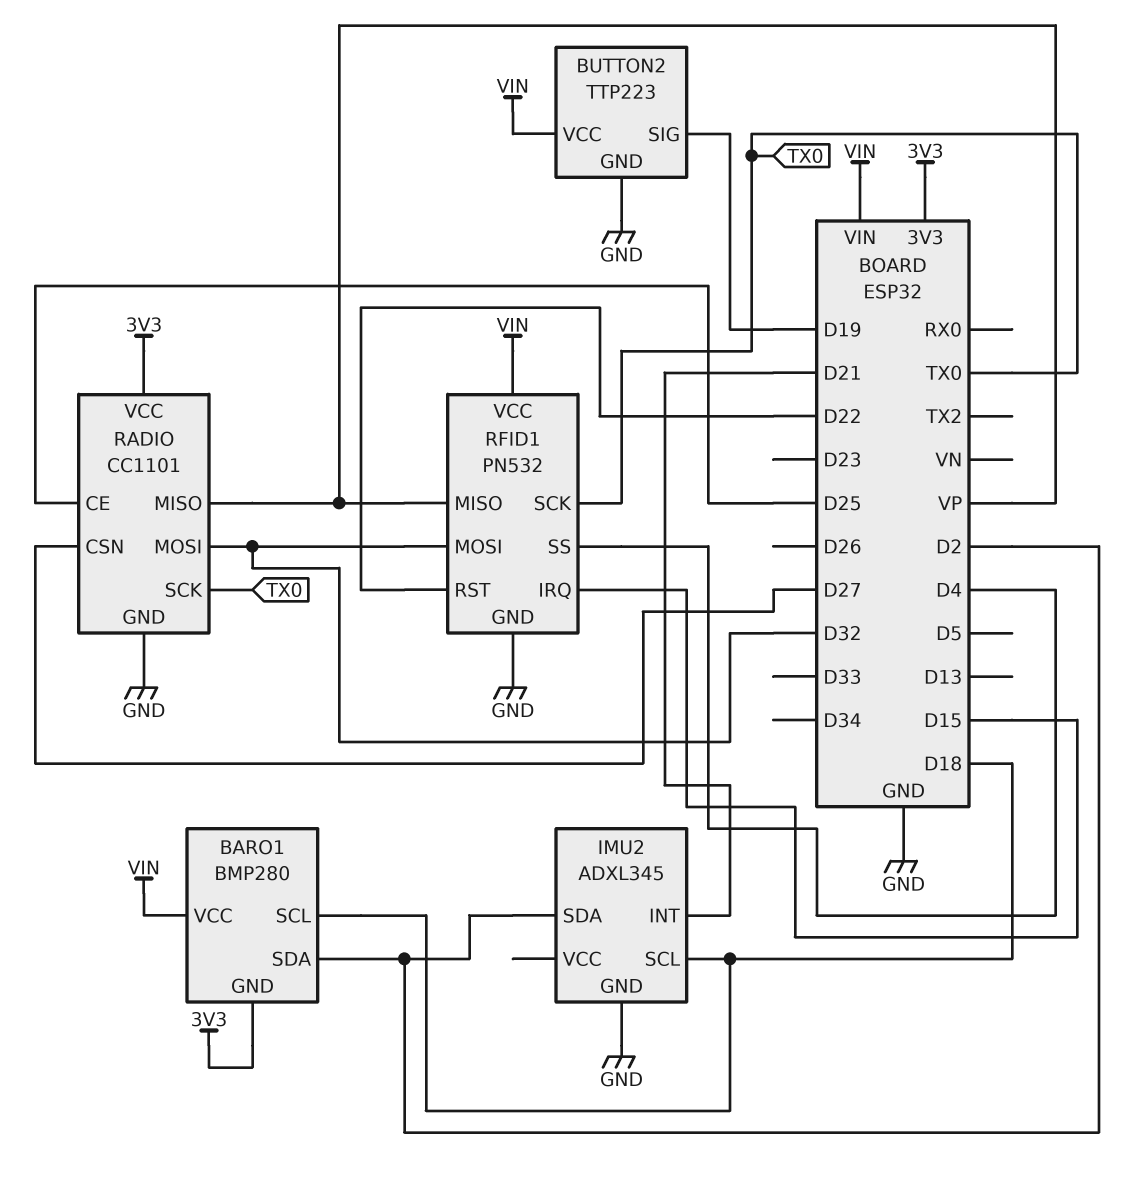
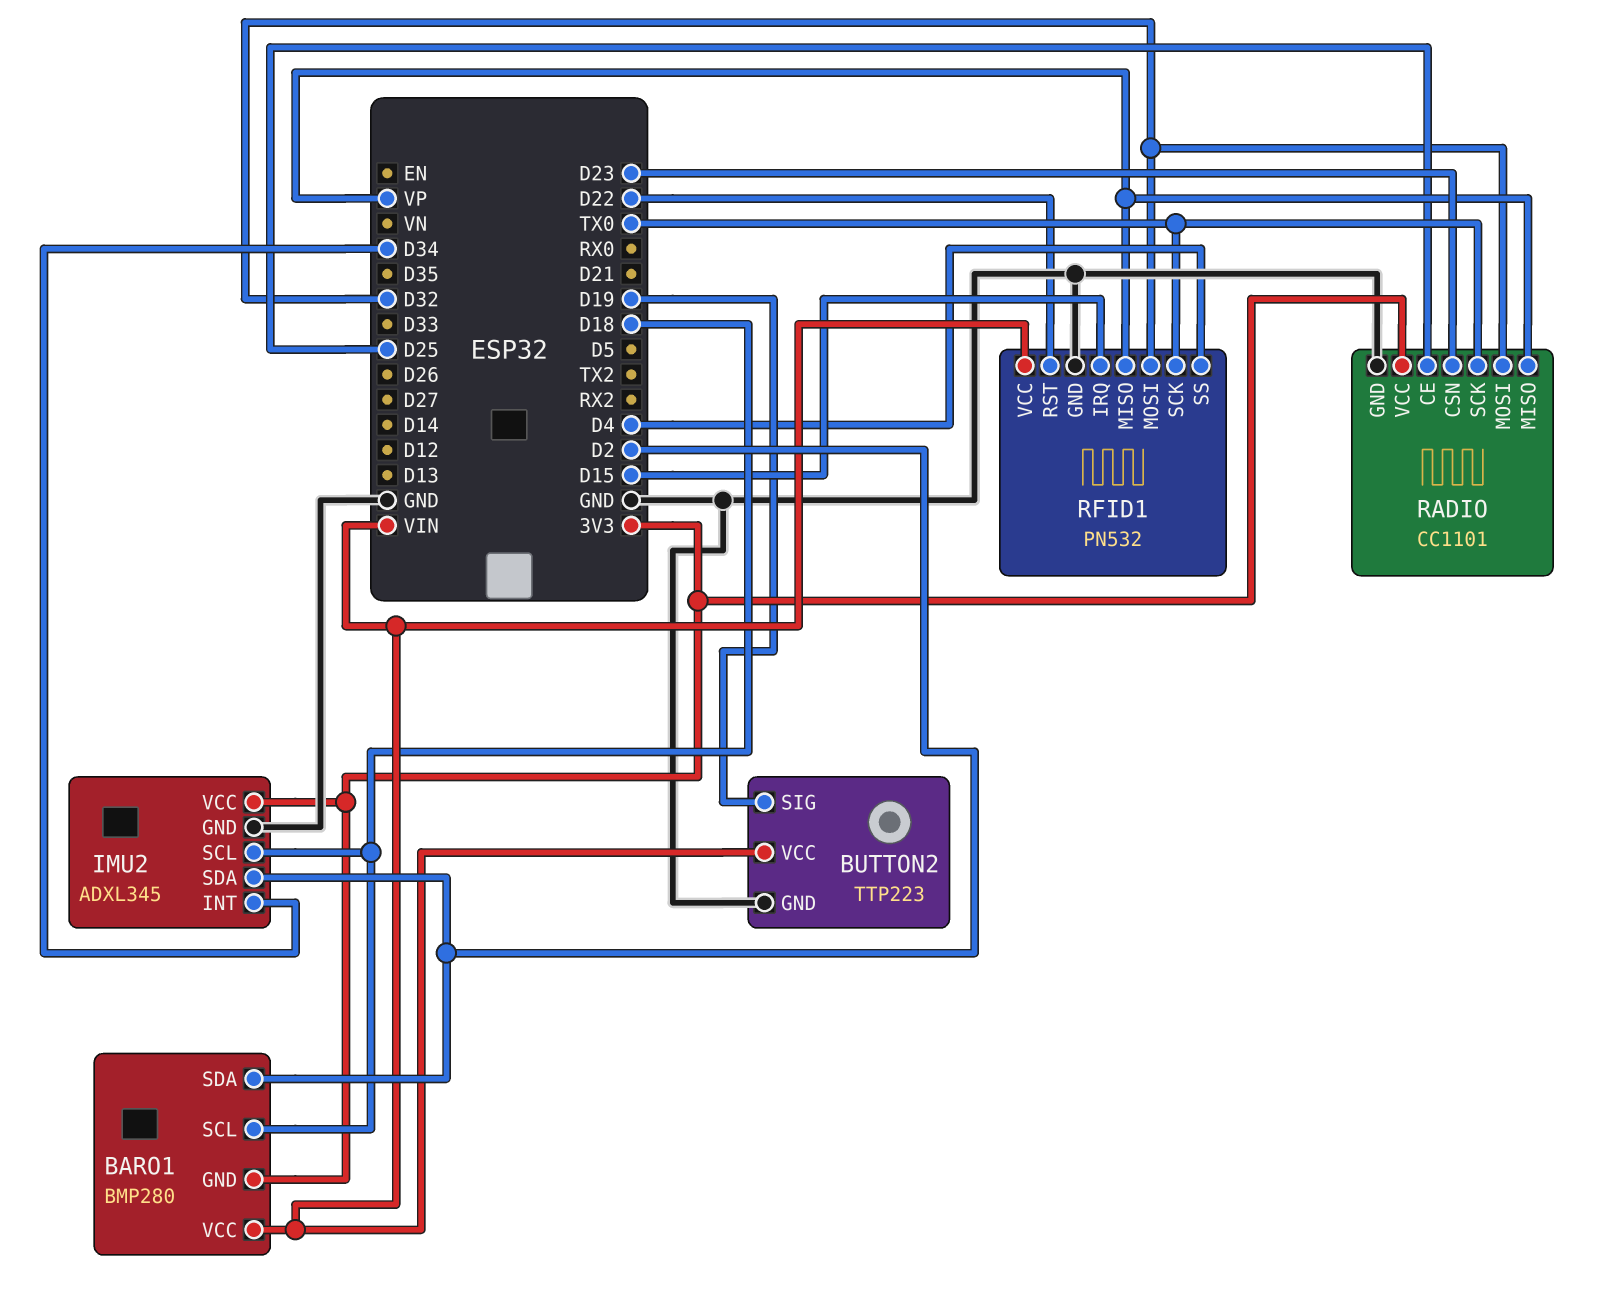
IMU2 pin INT: D21 -> D34
IMU2 pin VCC: none -> 3V3
RADIO pin CSN: D27 -> D23

